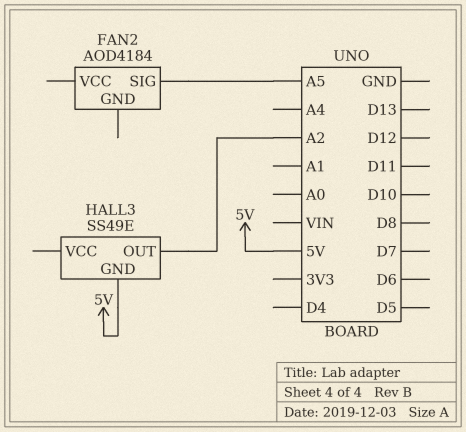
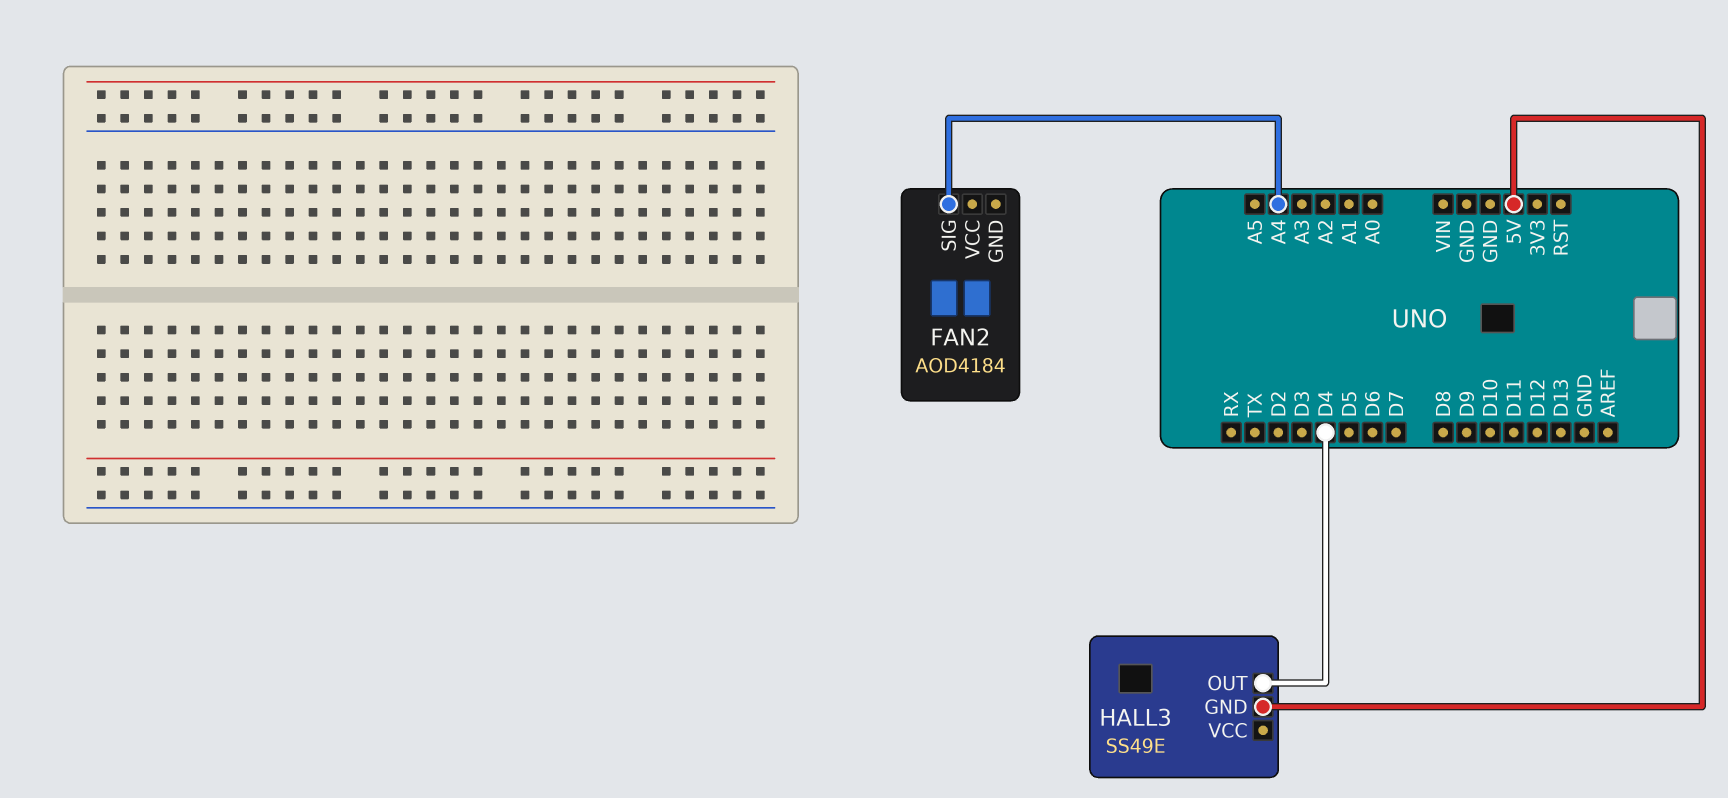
FAN2 pin SIG: A5 -> A4
HALL3 pin OUT: A2 -> D4

